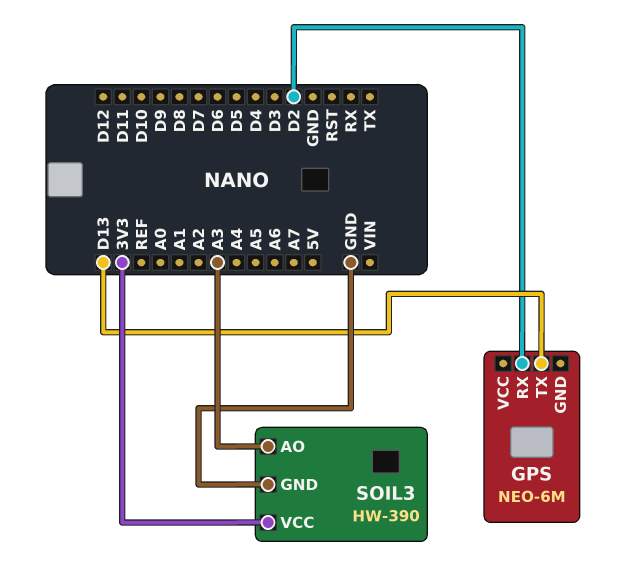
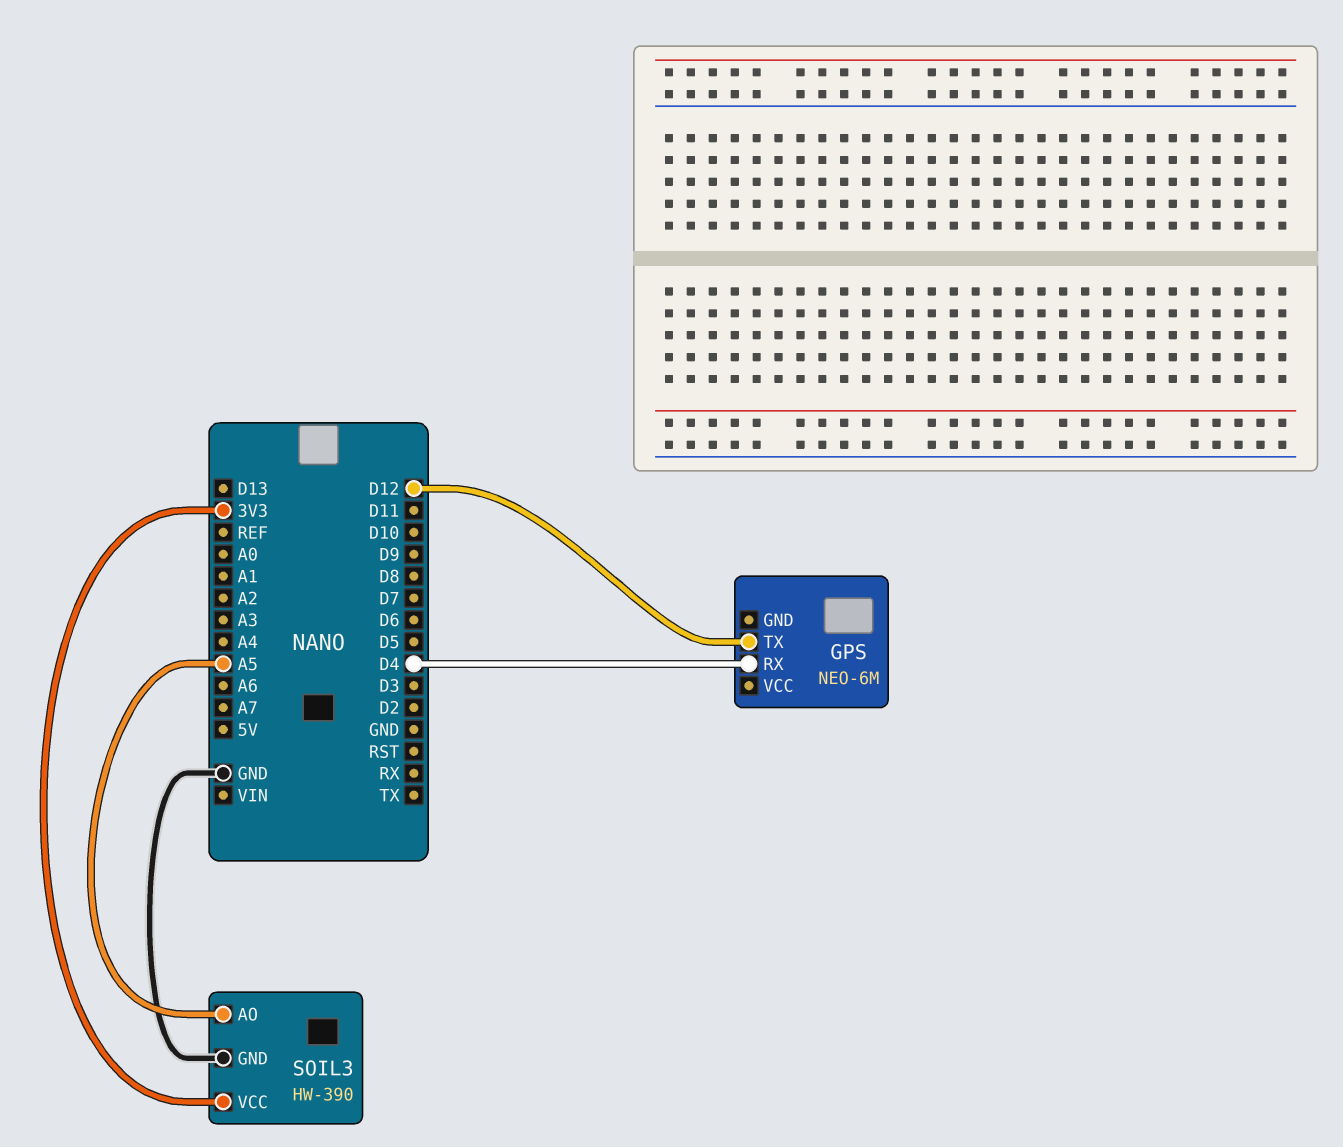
GPS pin RX: D2 -> D4
GPS pin TX: D13 -> D12
SOIL3 pin AO: A3 -> A5

